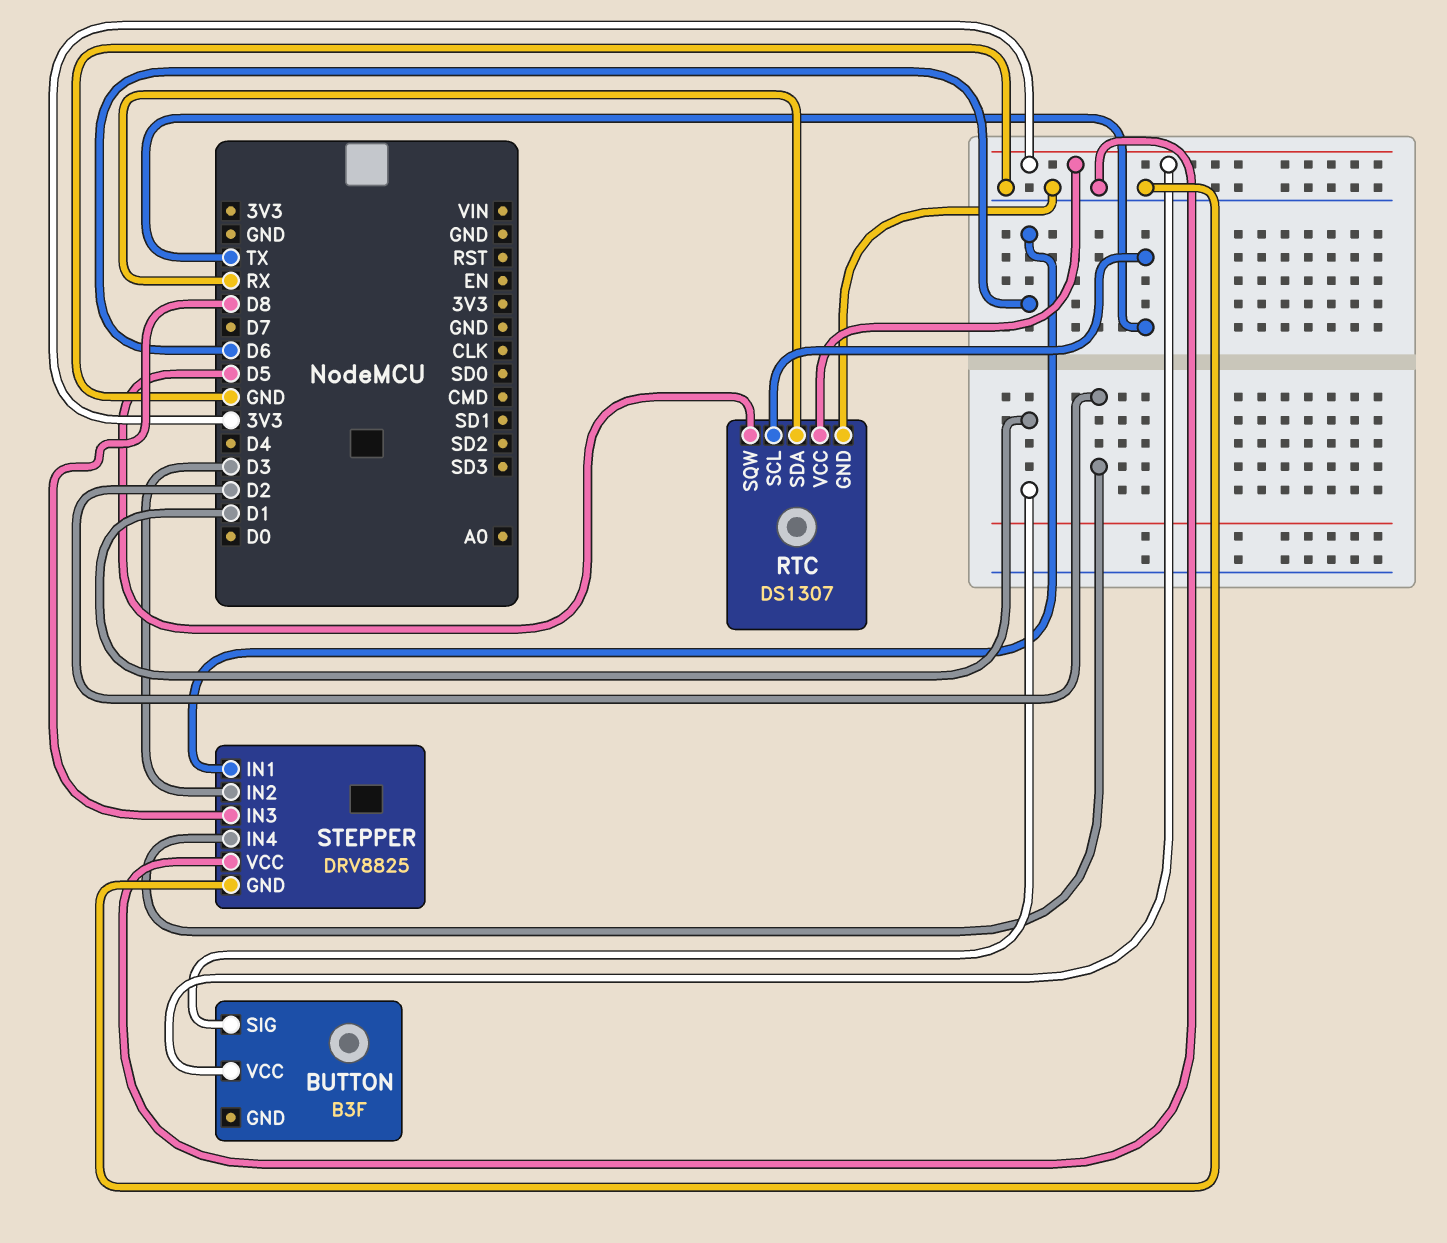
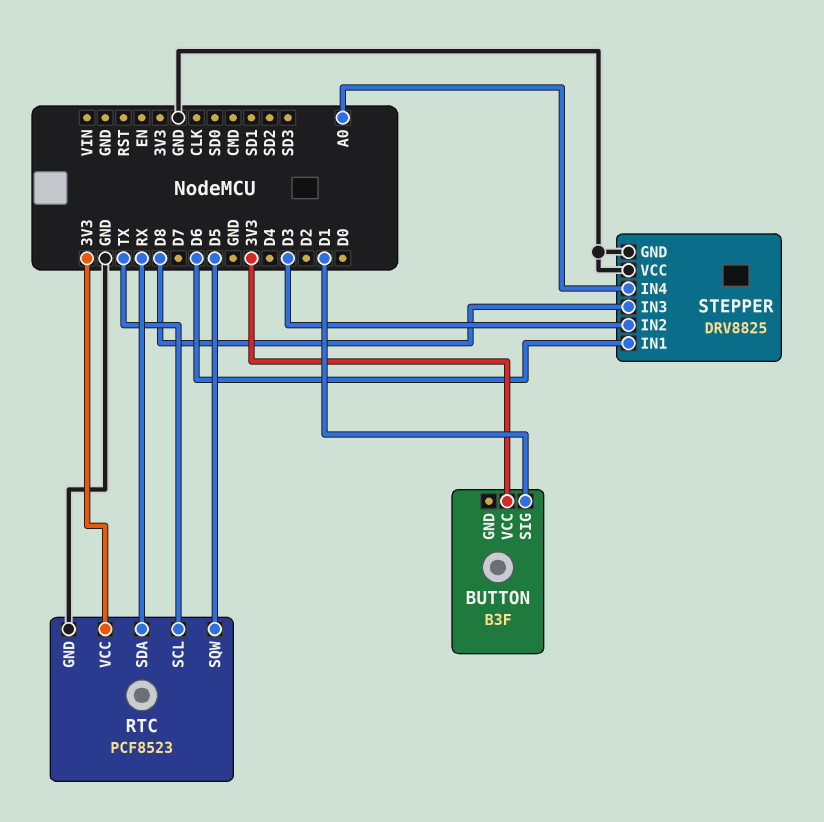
RTC: DS1307 -> PCF8523
STEPPER pin IN4: D2 -> A0

